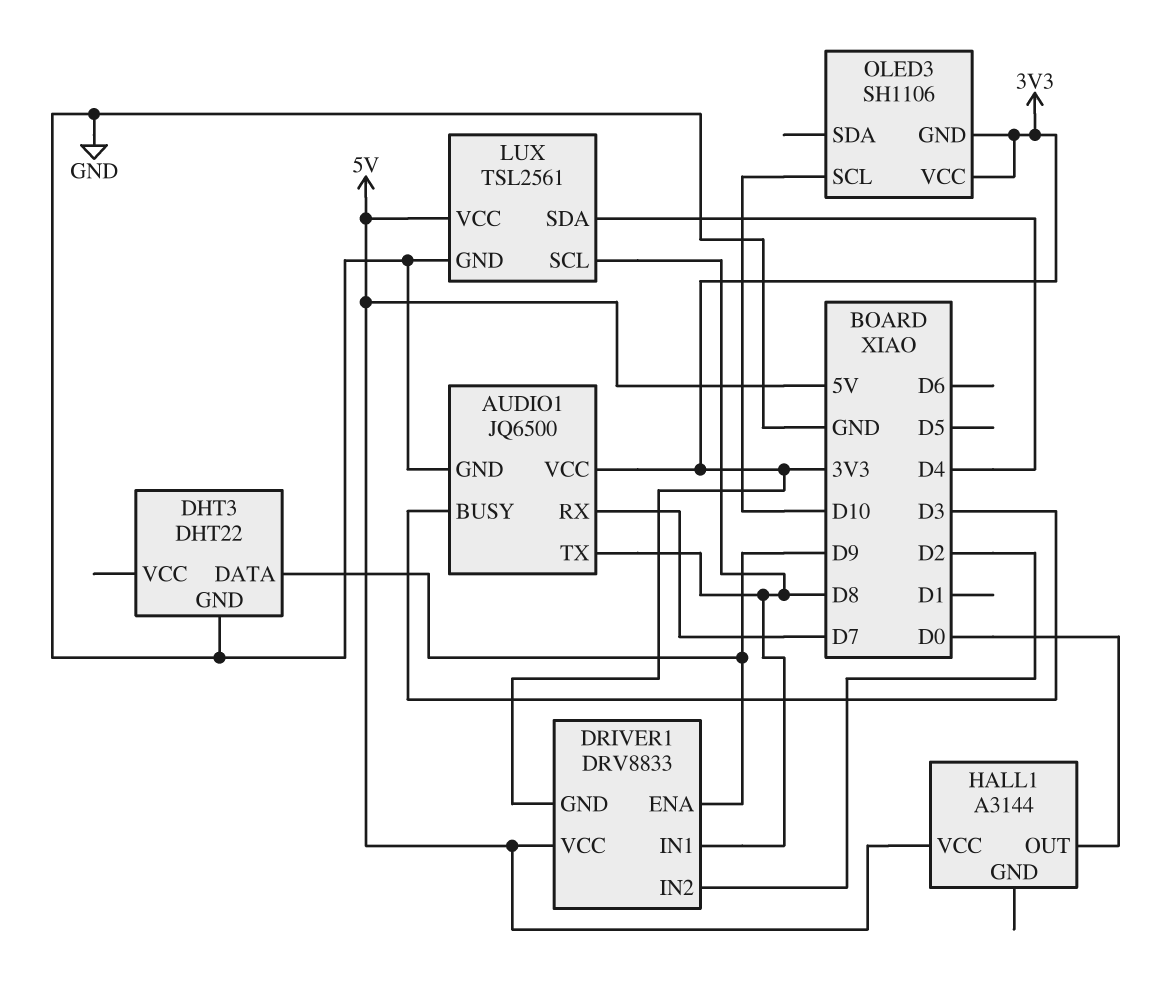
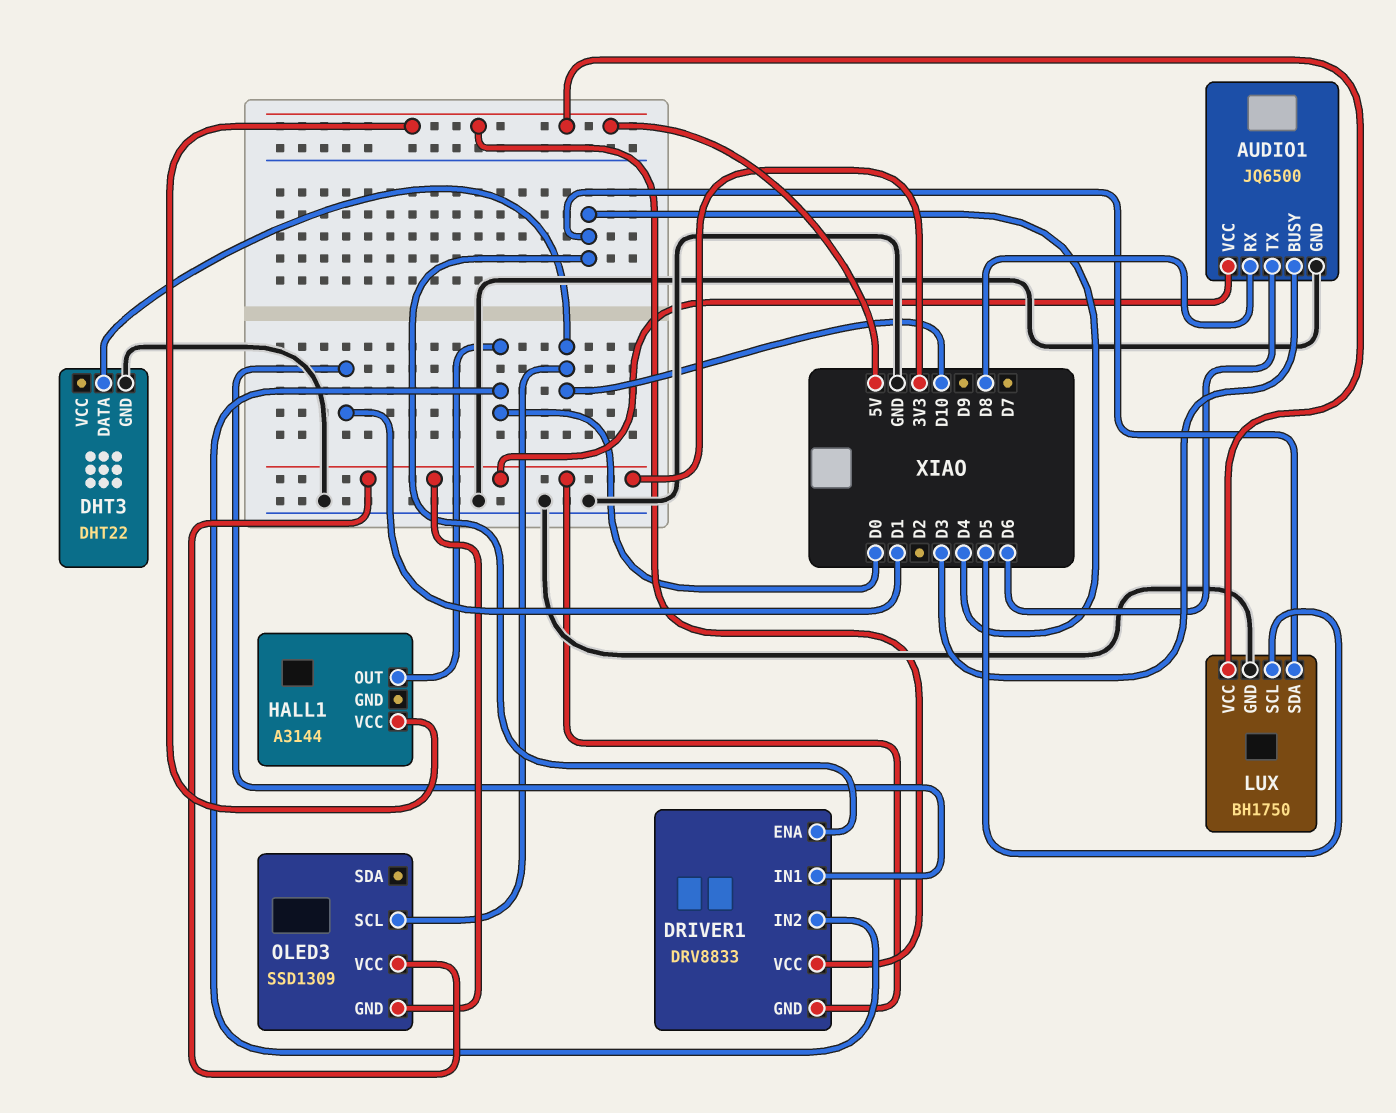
AUDIO1 pin RX: D7 -> D8
AUDIO1 pin TX: D8 -> D6
DHT3 pin DATA: D9 -> D10
DRIVER1 pin ENA: D9 -> D4
DRIVER1 pin IN1: D8 -> D1
DRIVER1 pin IN2: D2 -> D0
LUX: TSL2561 -> BH1750
LUX pin SCL: D8 -> D5
OLED3: SH1106 -> SSD1309

